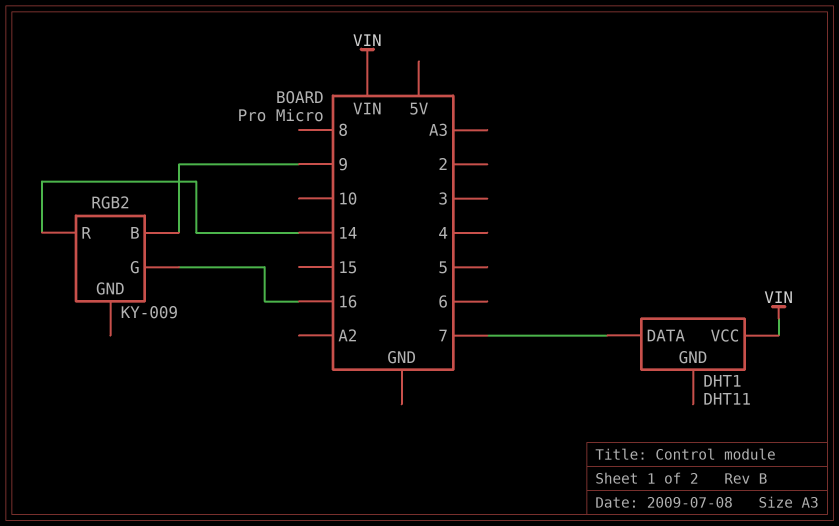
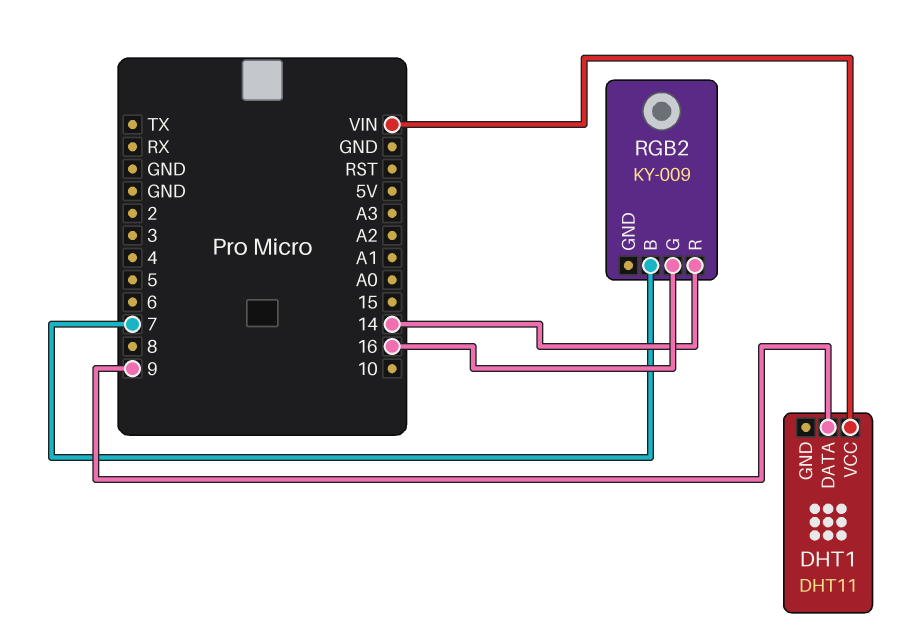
DHT1 pin DATA: 7 -> 9
RGB2 pin B: 9 -> 7

